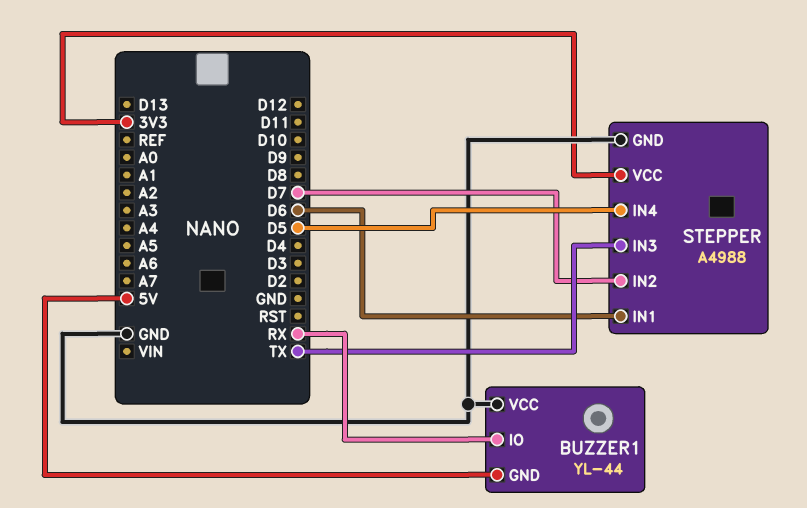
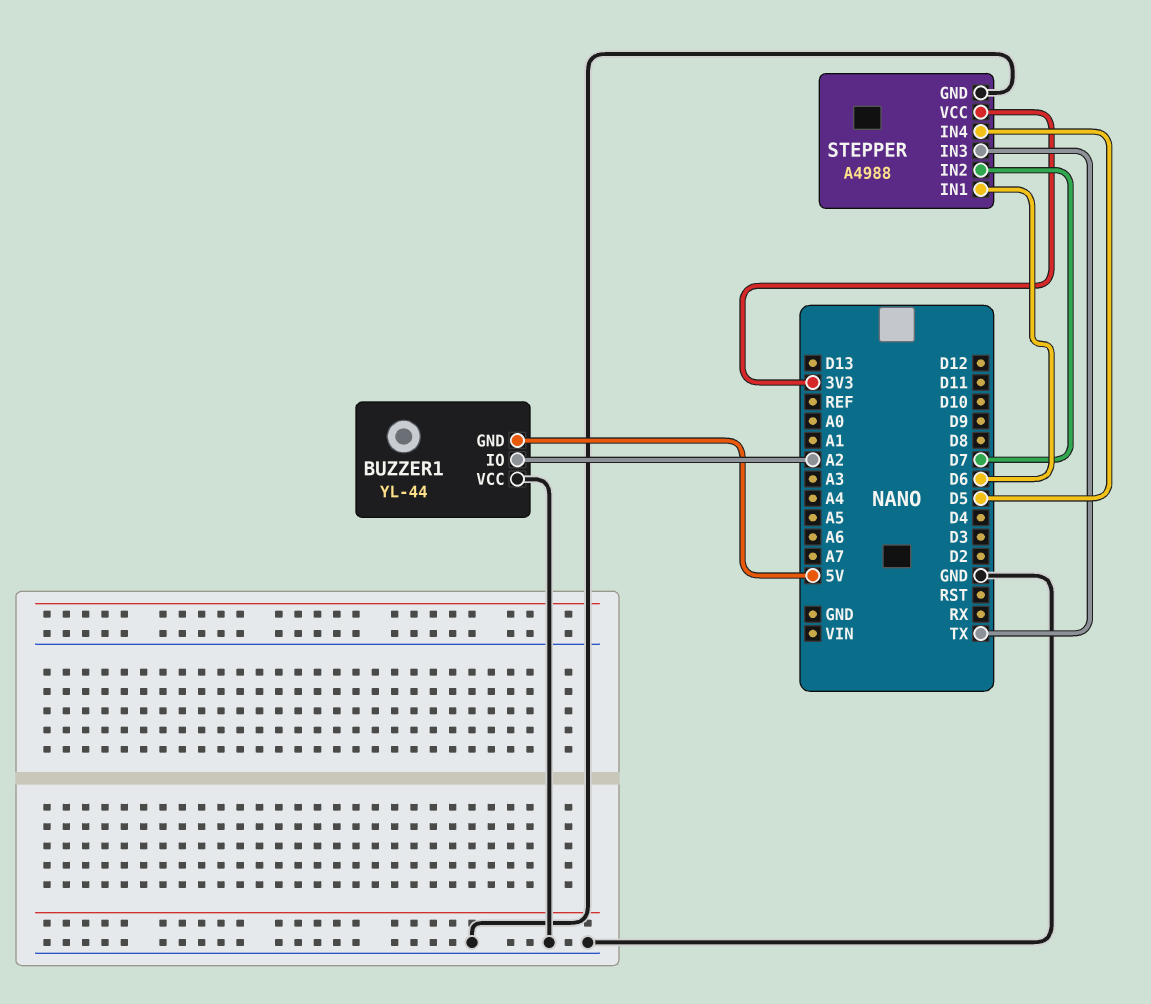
BUZZER1 pin IO: RX -> A2

